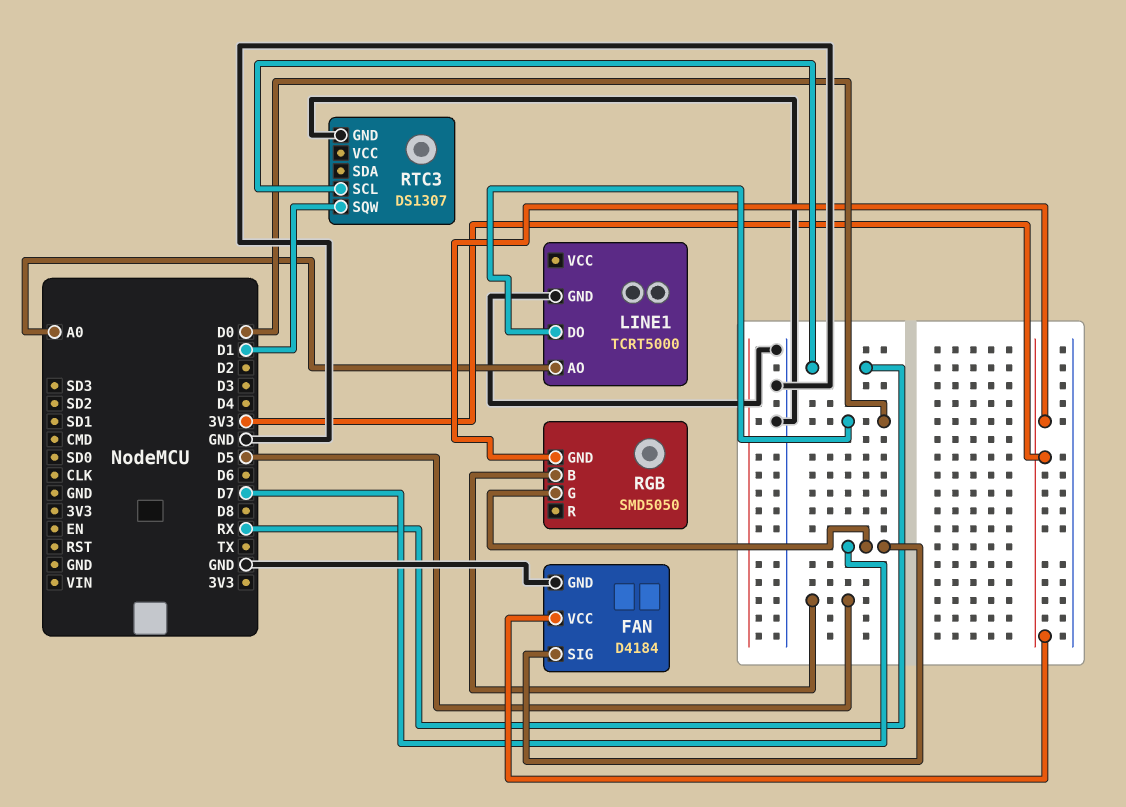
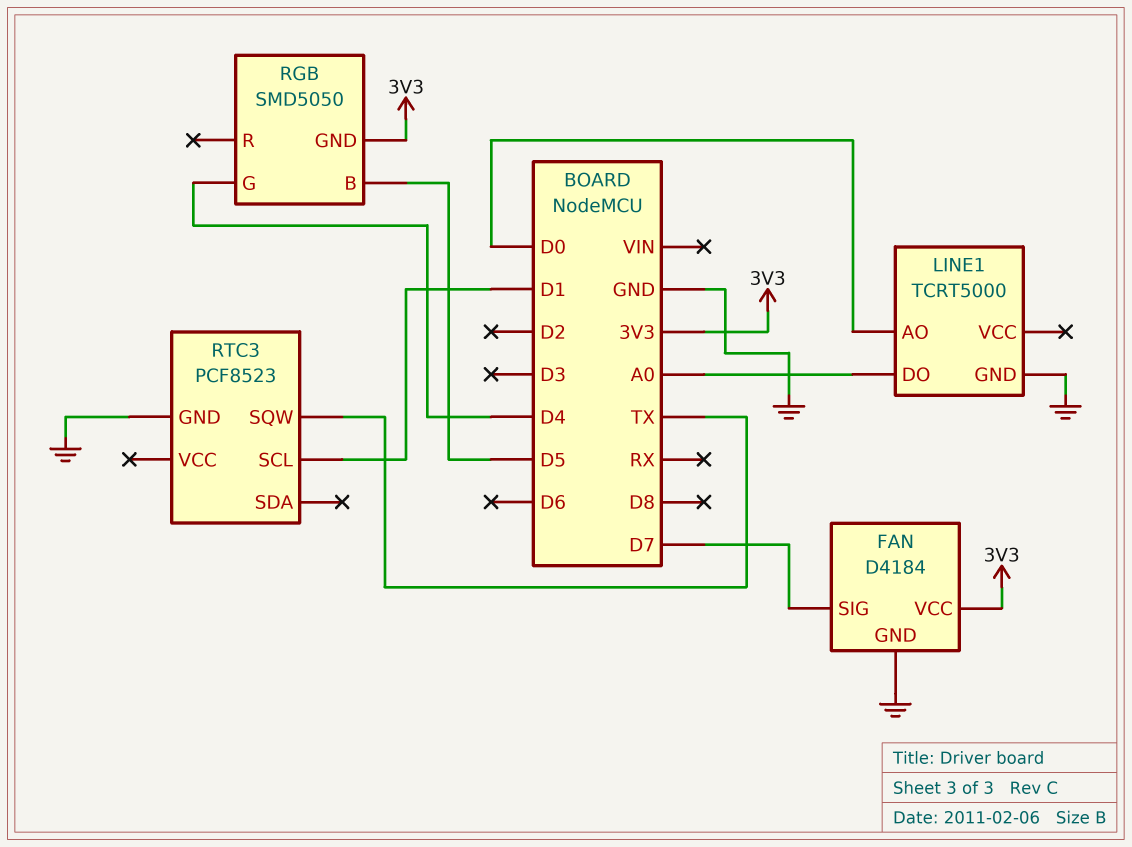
LINE1 pin AO: A0 -> D0
LINE1 pin DO: D0 -> A0
RGB pin G: D7 -> D4
RTC3: DS1307 -> PCF8523
RTC3 pin SCL: RX -> D1
RTC3 pin SQW: D1 -> TX

